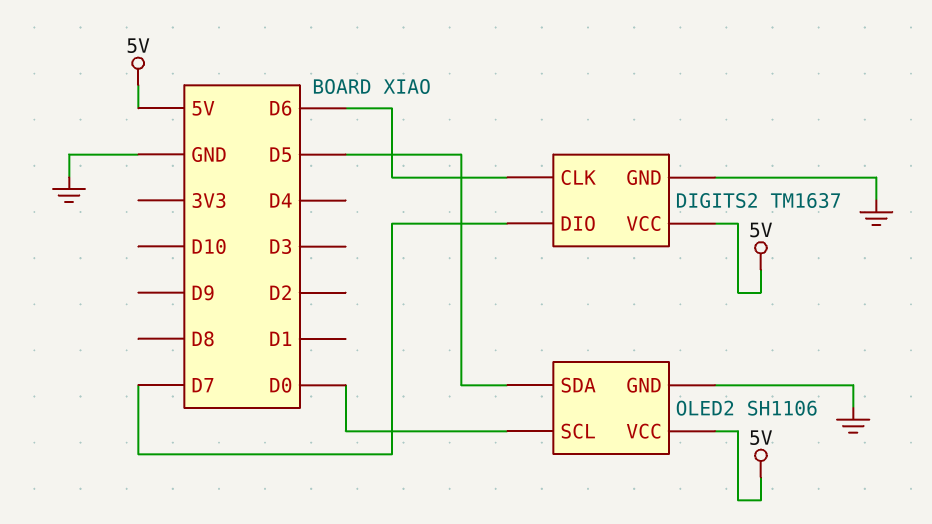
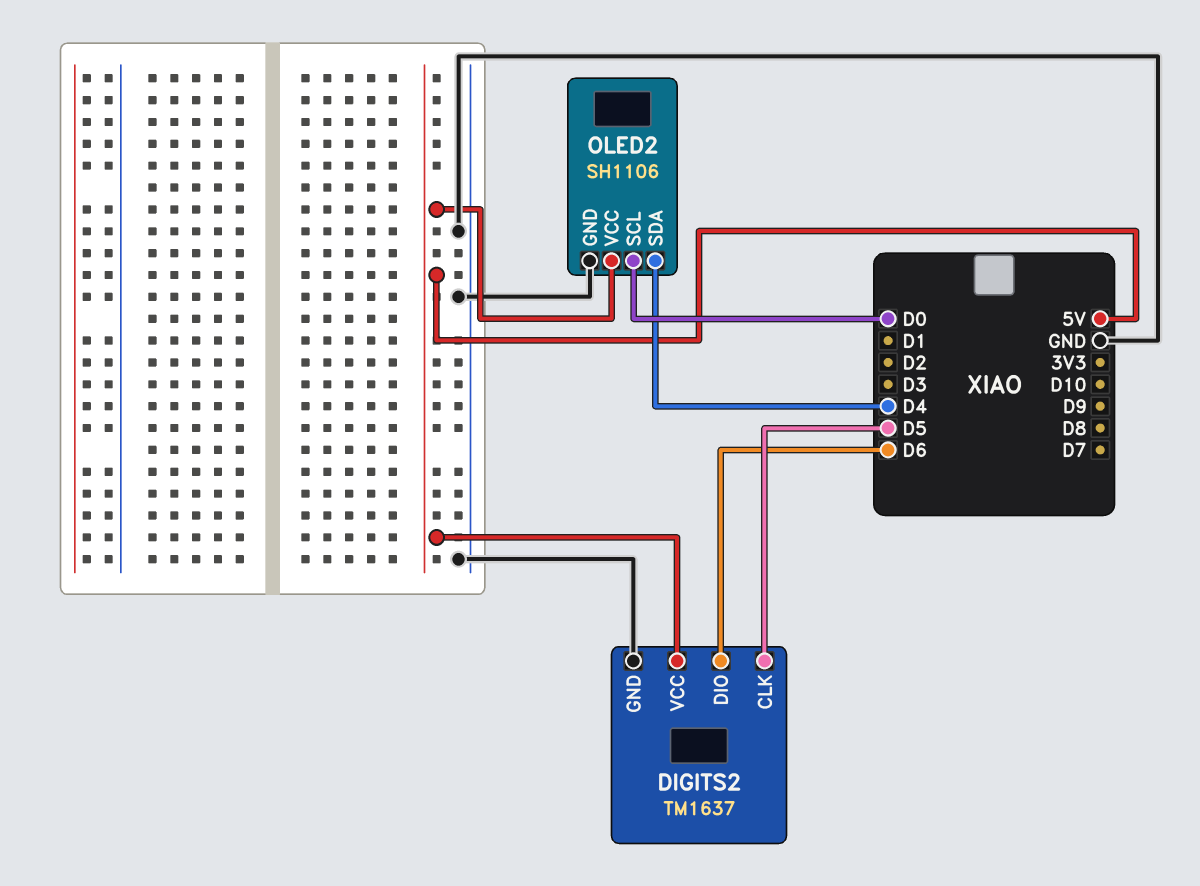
DIGITS2 pin CLK: D6 -> D5
DIGITS2 pin DIO: D7 -> D6
OLED2 pin SDA: D5 -> D4

